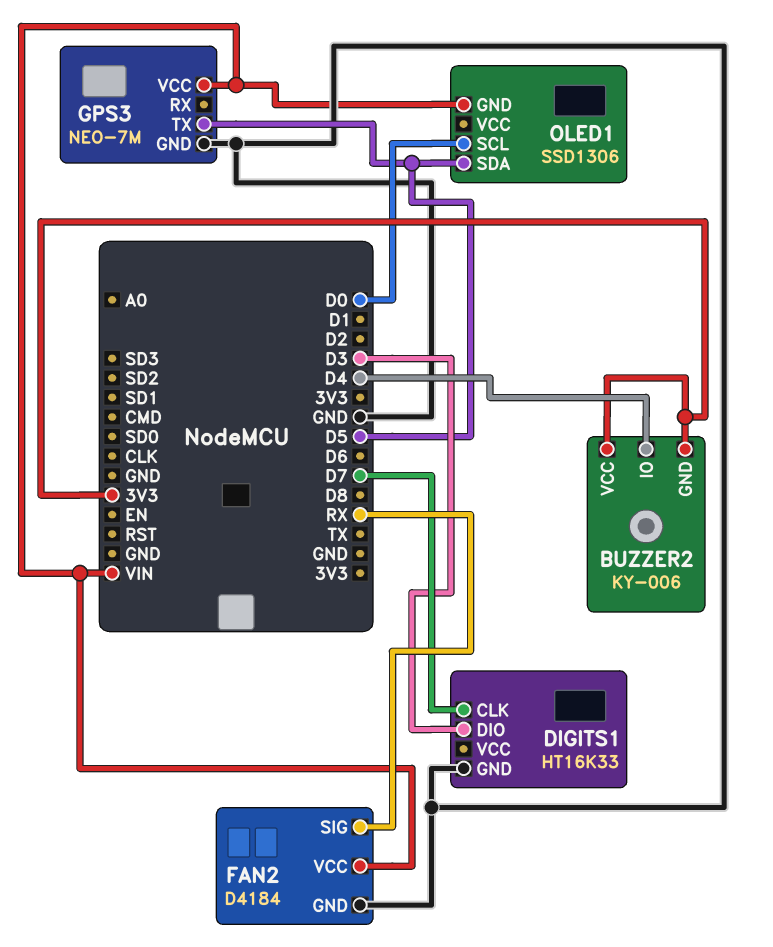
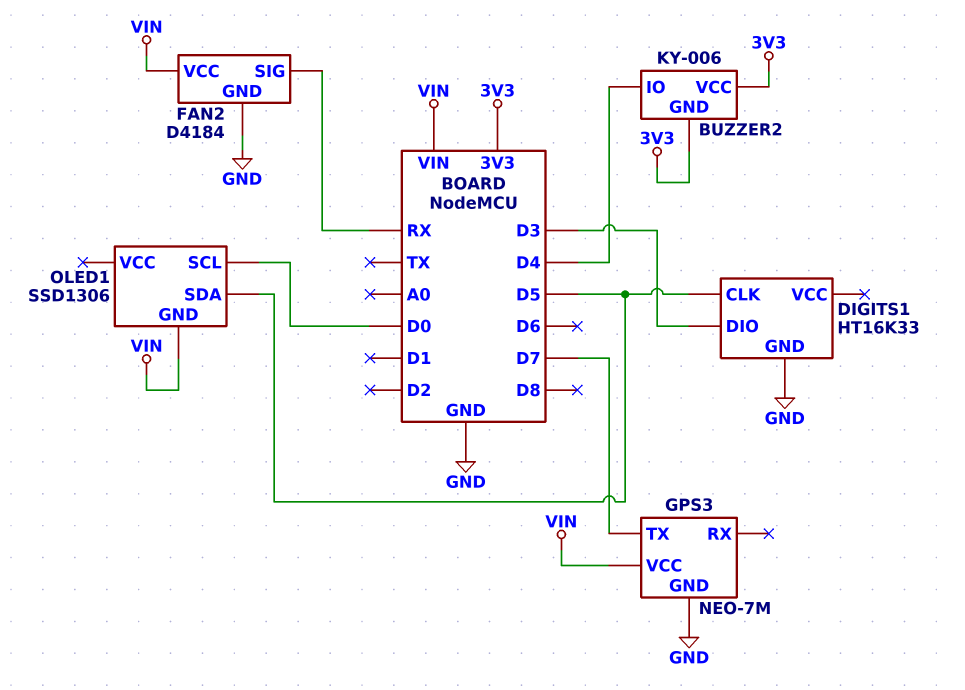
DIGITS1 pin CLK: D7 -> D5
GPS3 pin TX: D5 -> D7

